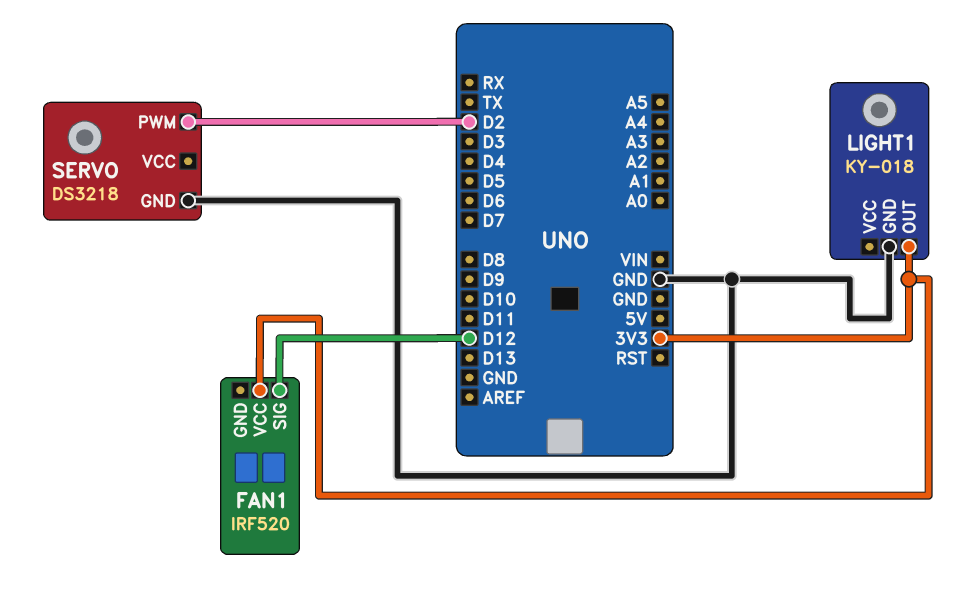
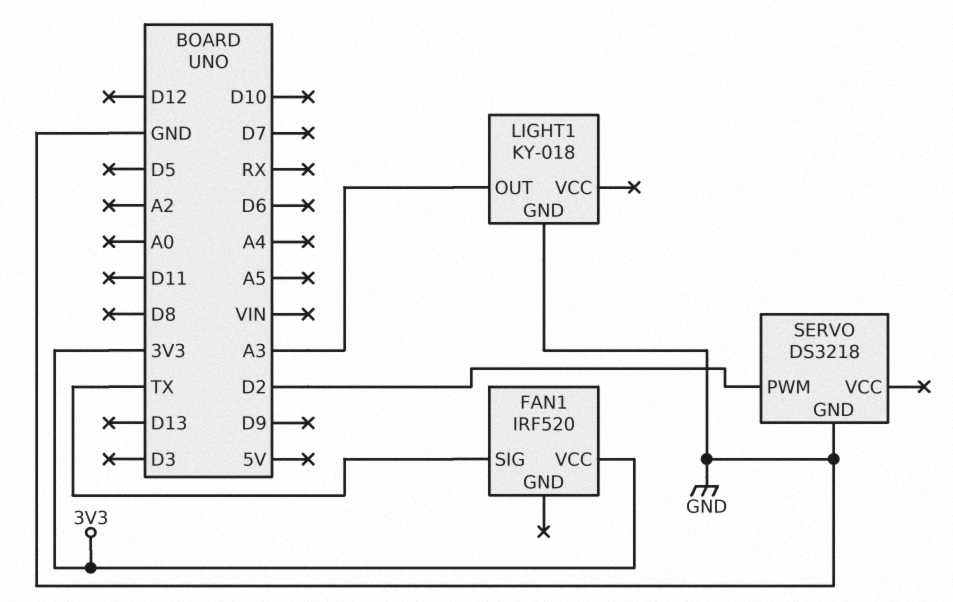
FAN1 pin SIG: D12 -> TX
LIGHT1 pin OUT: 3V3 -> A3

